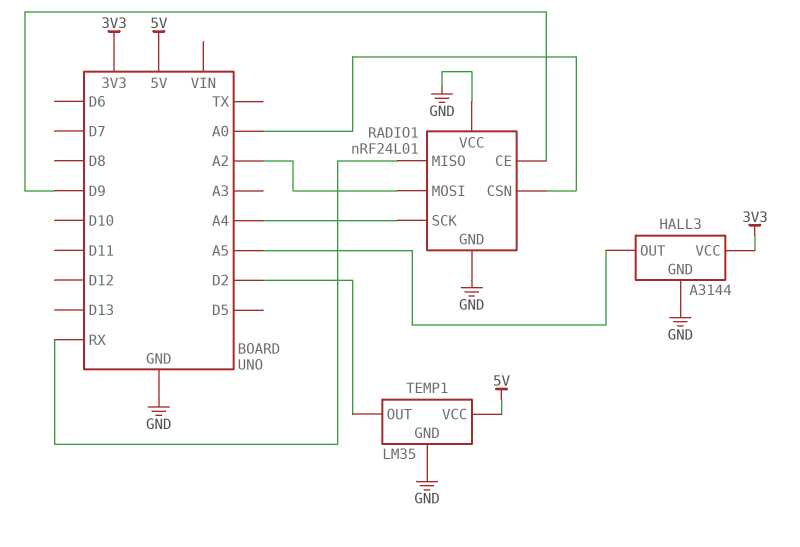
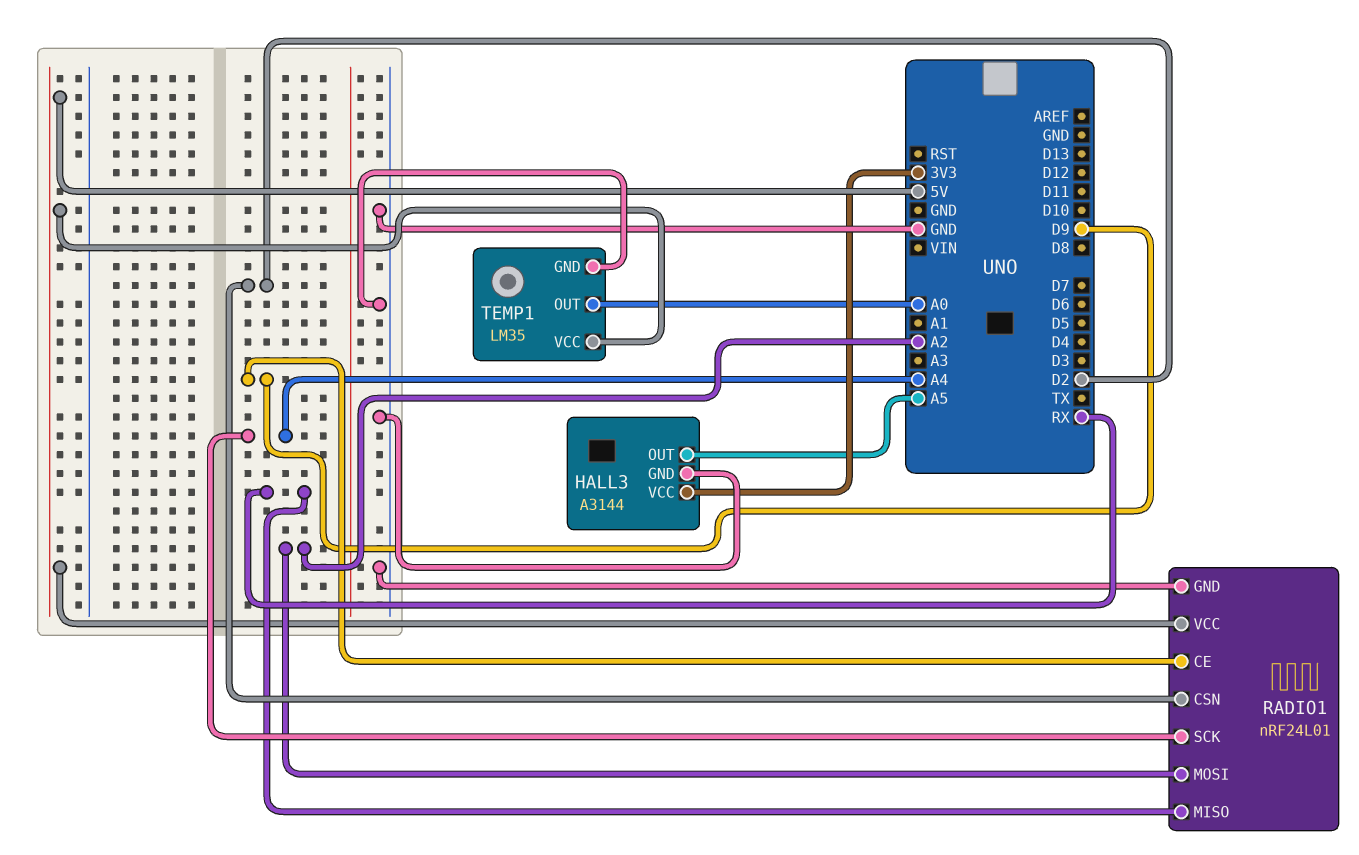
RADIO1 pin CSN: A0 -> D2
RADIO1 pin VCC: GND -> 5V
TEMP1 pin OUT: D2 -> A0

